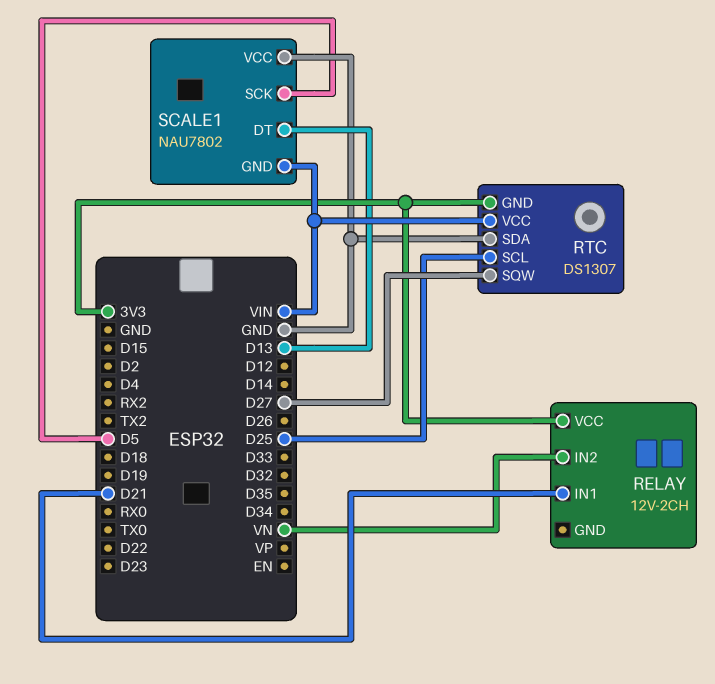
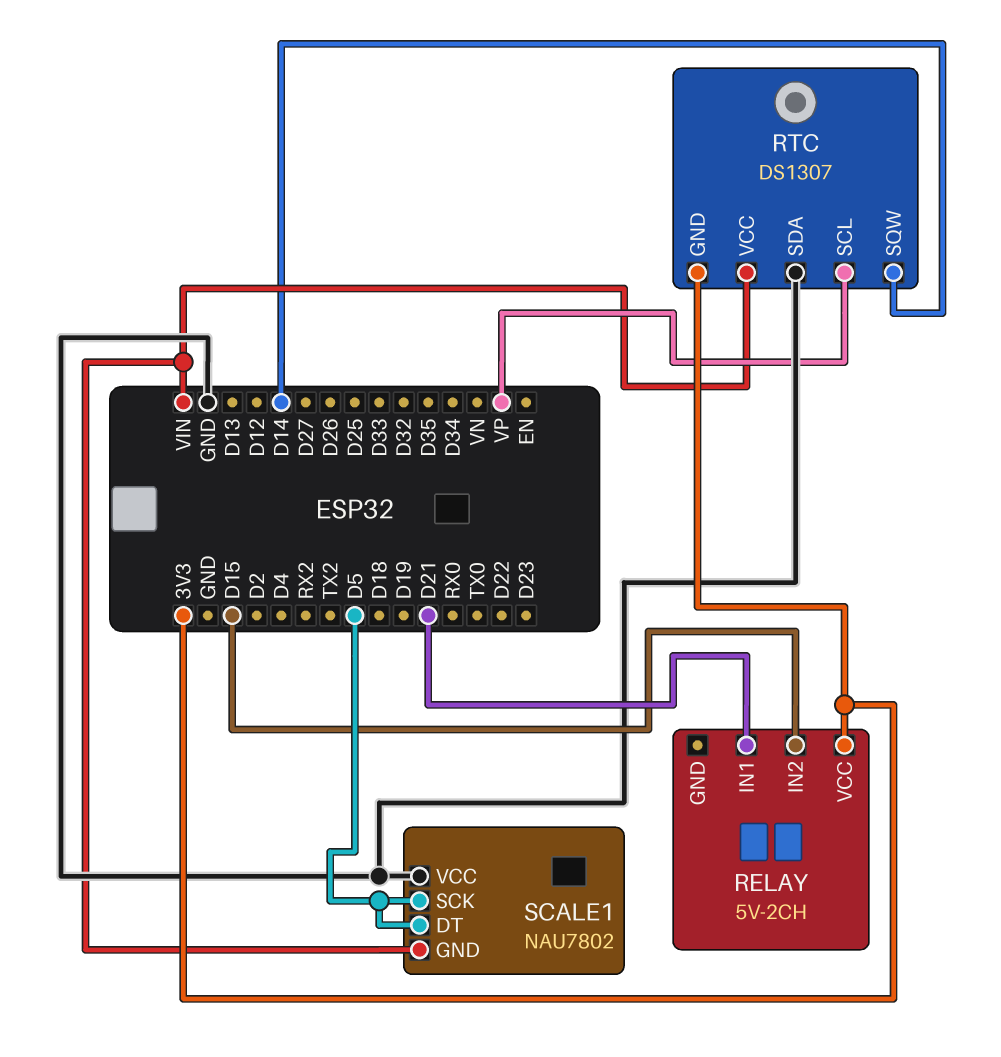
RELAY: 12V-2CH -> 5V-2CH
RELAY pin IN2: VN -> D15
RTC pin SCL: D25 -> VP
RTC pin SQW: D27 -> D14
SCALE1 pin DT: D13 -> D5

